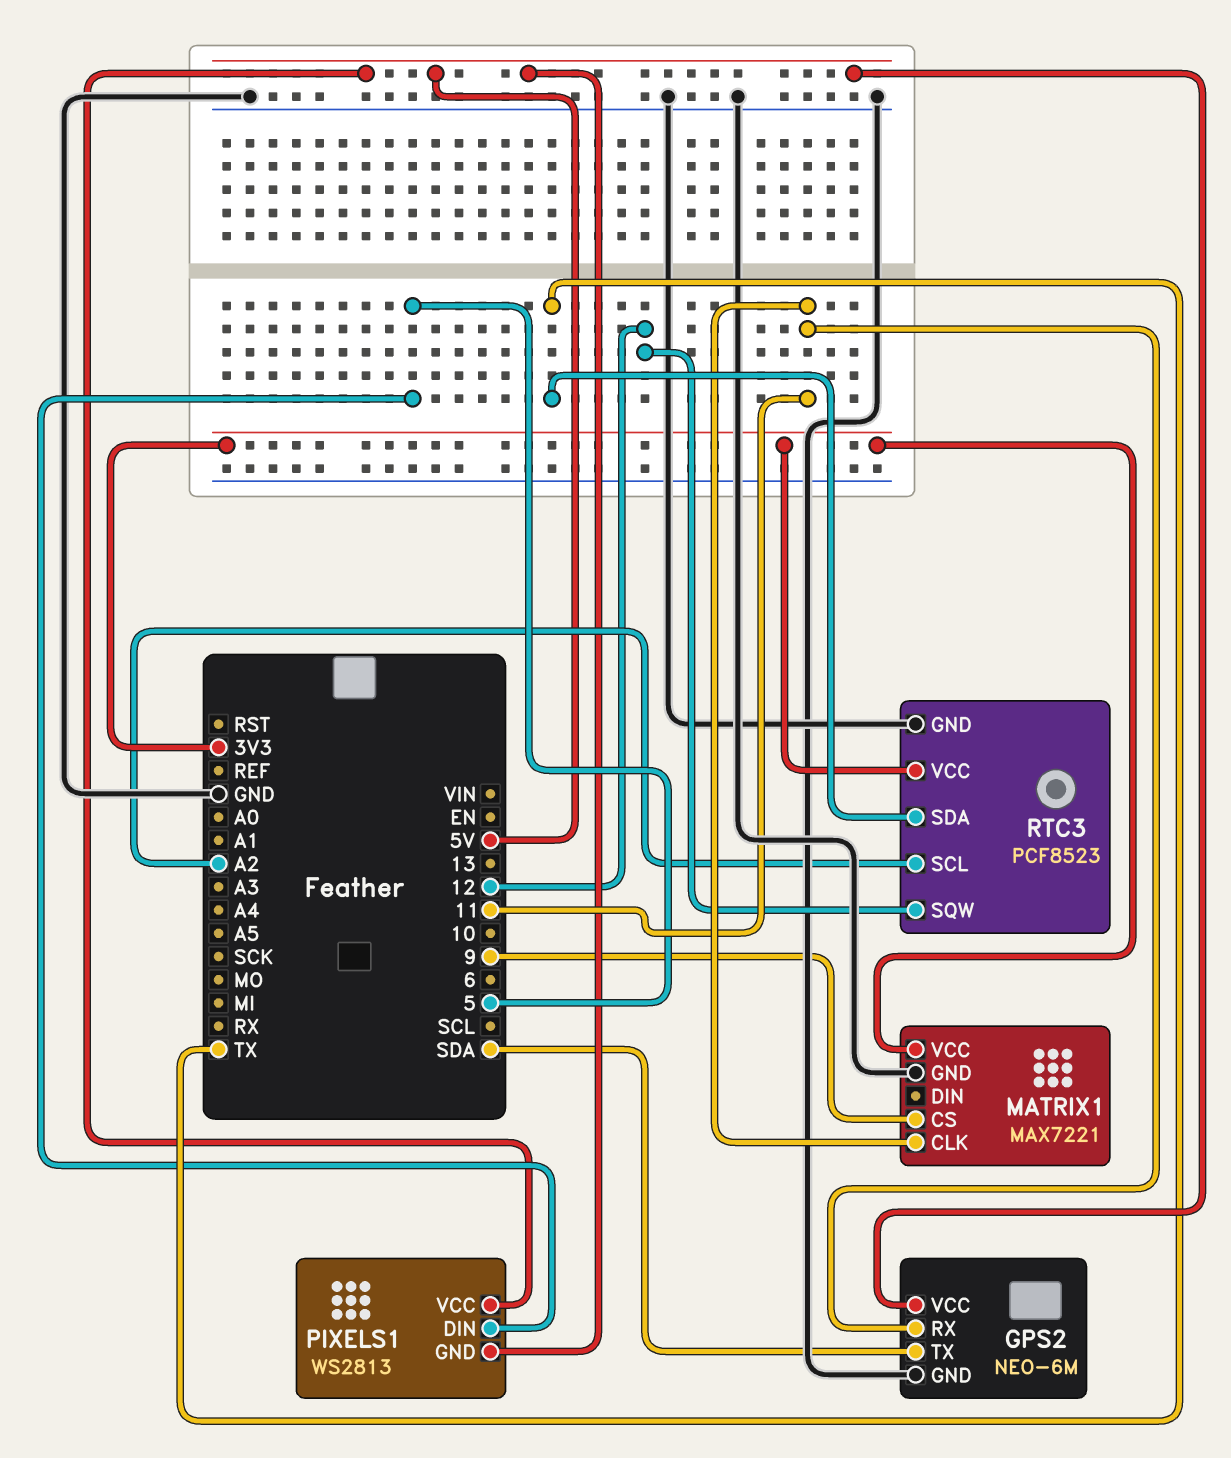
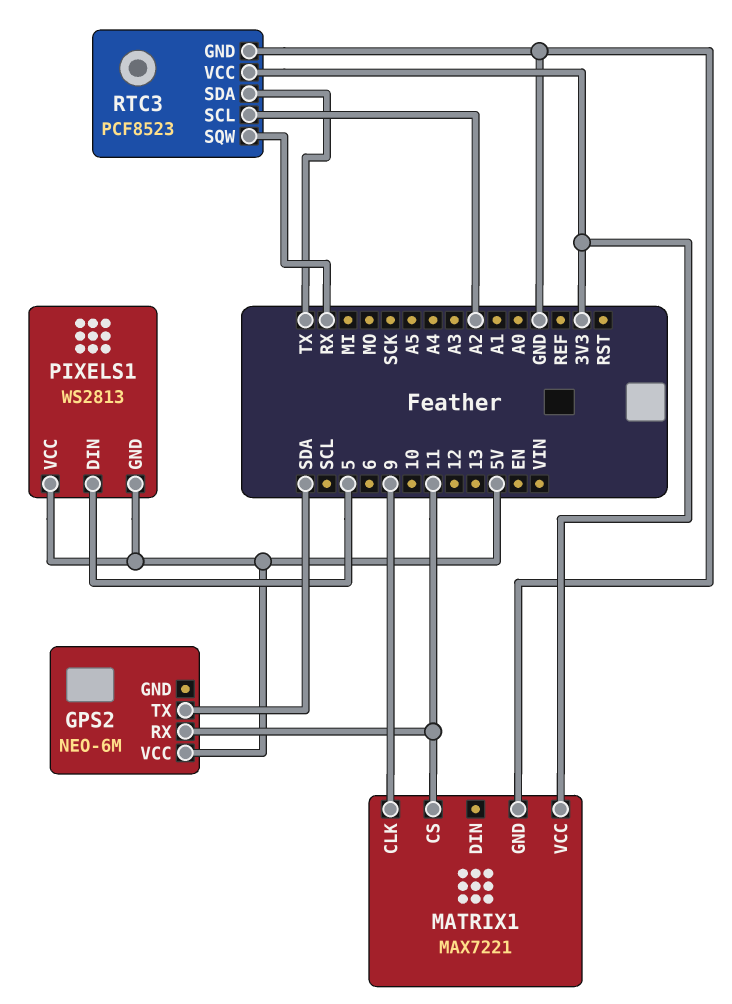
GPS2 pin GND: GND -> none
MATRIX1 pin CLK: 11 -> 9
MATRIX1 pin CS: 9 -> 11
RTC3 pin SQW: 12 -> RX

